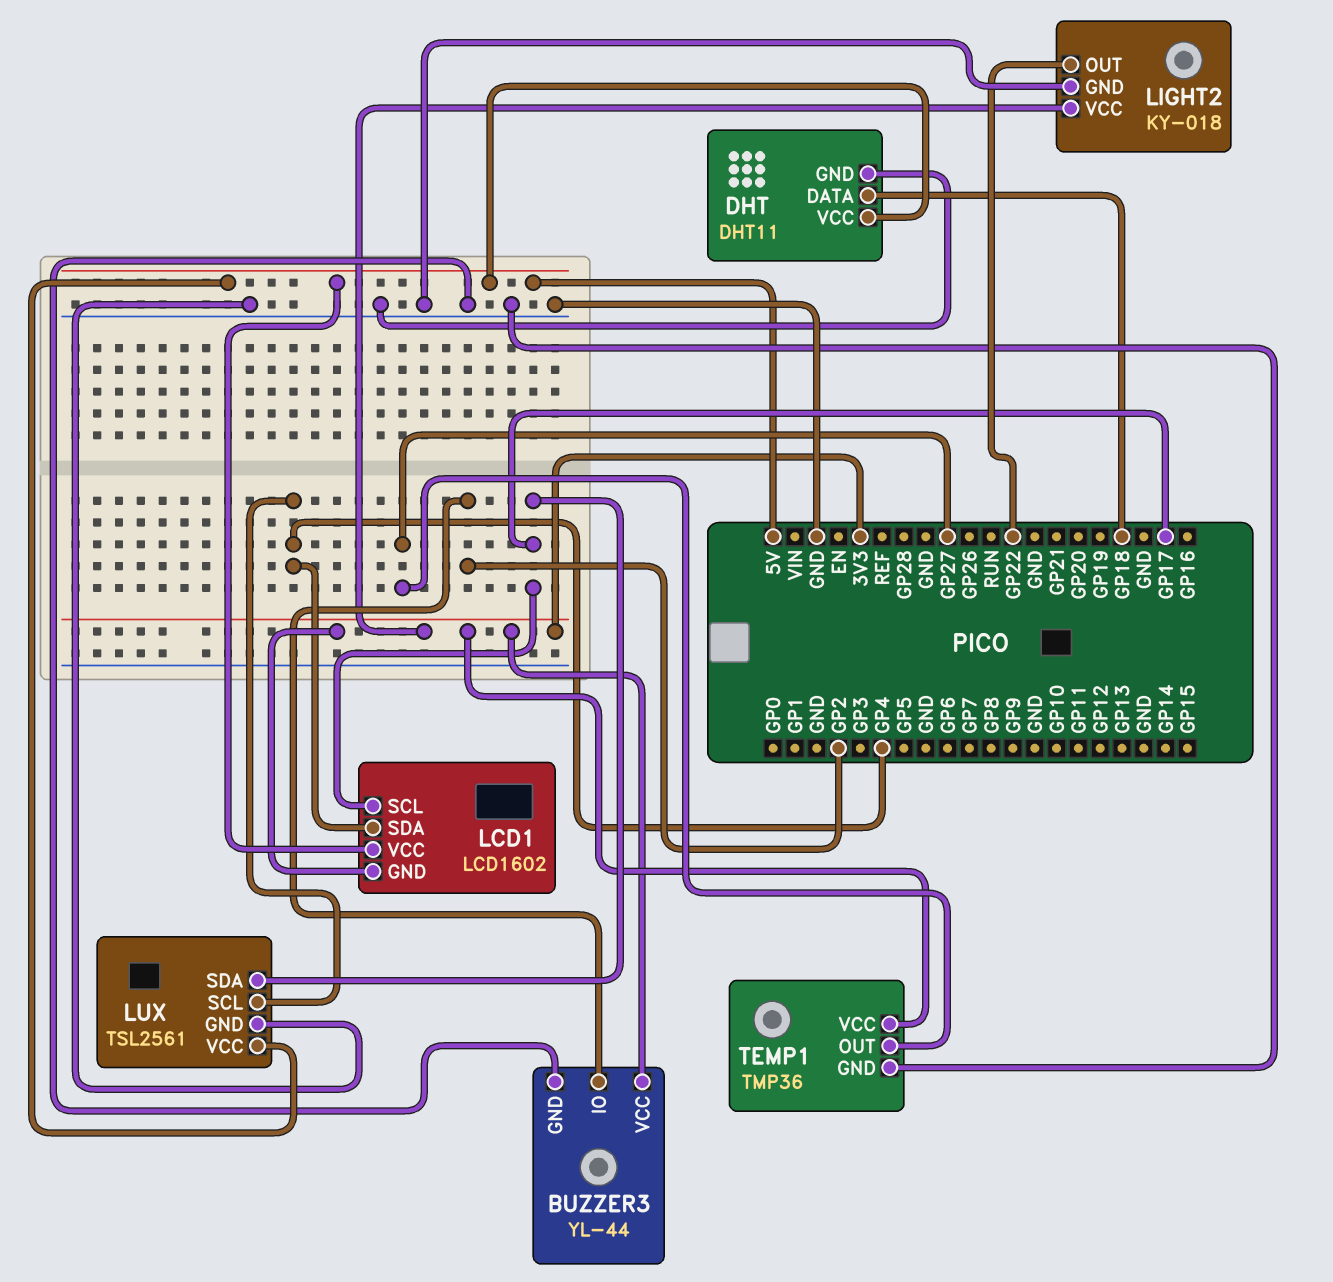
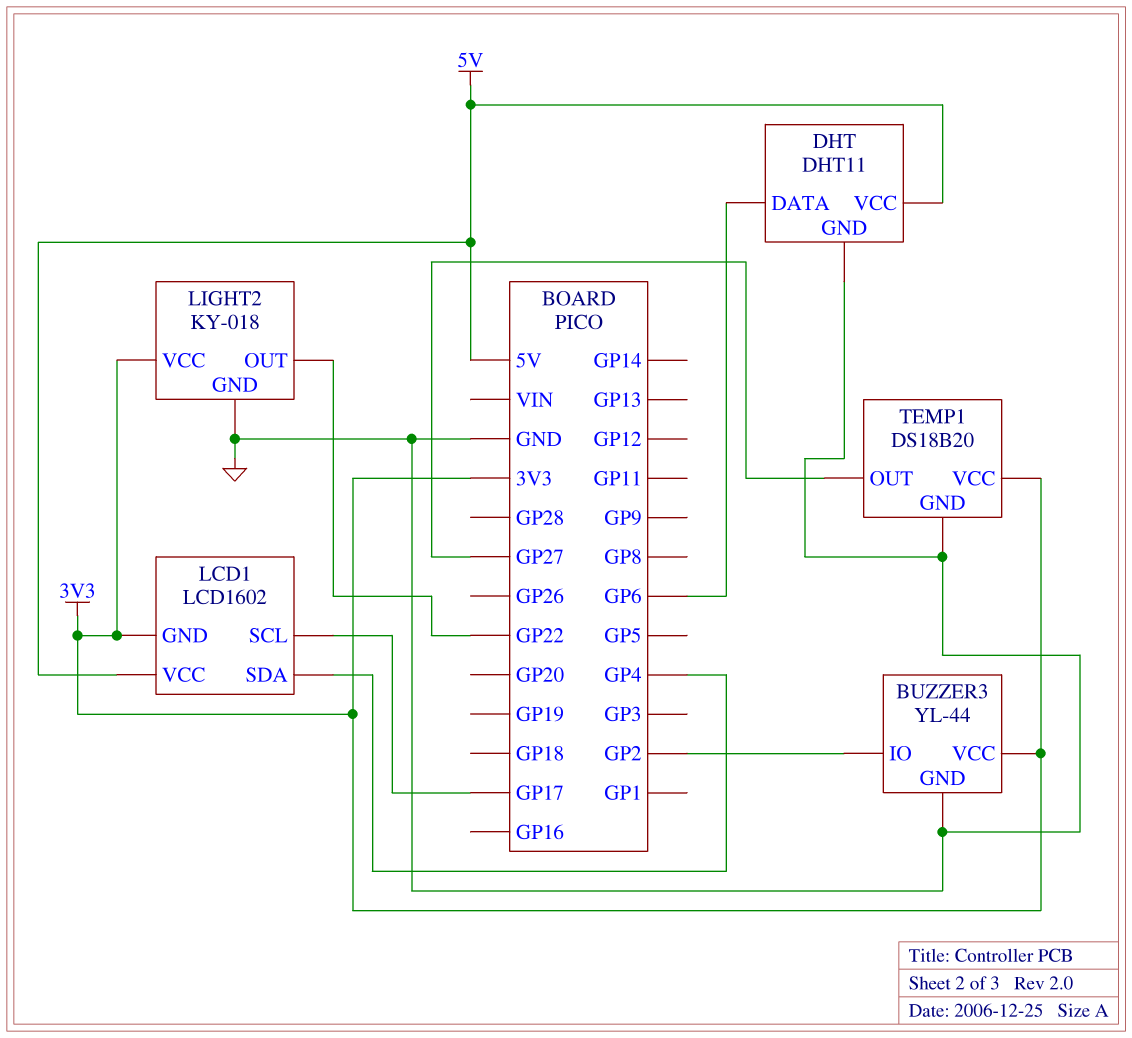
DHT pin DATA: GP18 -> GP6
LUX: TSL2561 -> none
LUX pin GND: GND -> none
LUX pin SCL: GP4 -> none
LUX pin SDA: GP17 -> none
LUX pin VCC: 5V -> none
TEMP1: TMP36 -> DS18B20

